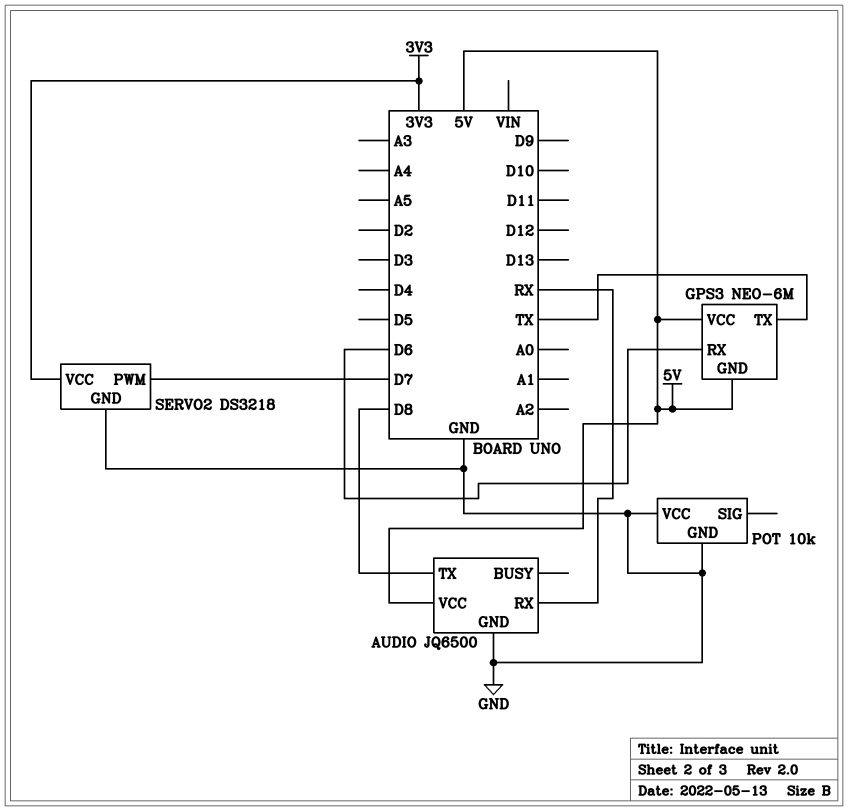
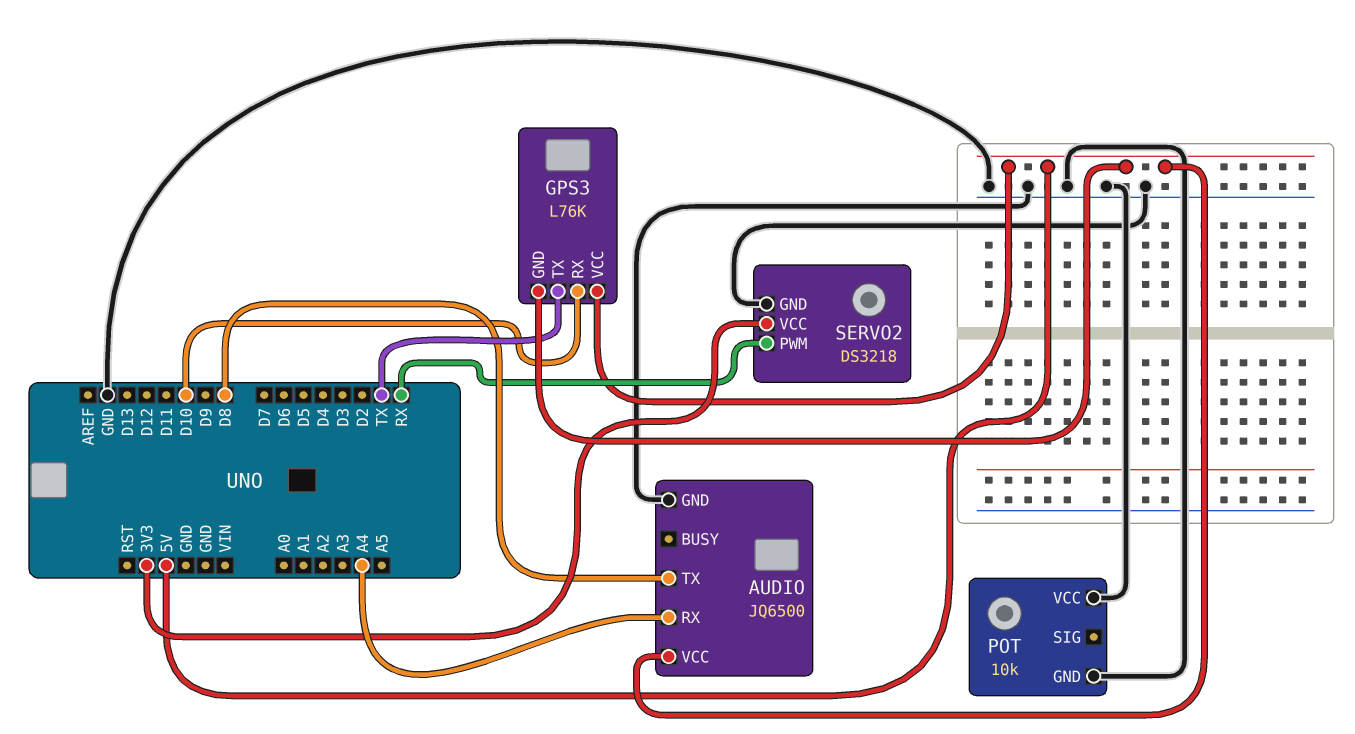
AUDIO pin RX: RX -> A4
GPS3: NEO-6M -> L76K
GPS3 pin RX: D6 -> D10
SERVO2 pin PWM: D7 -> RX

